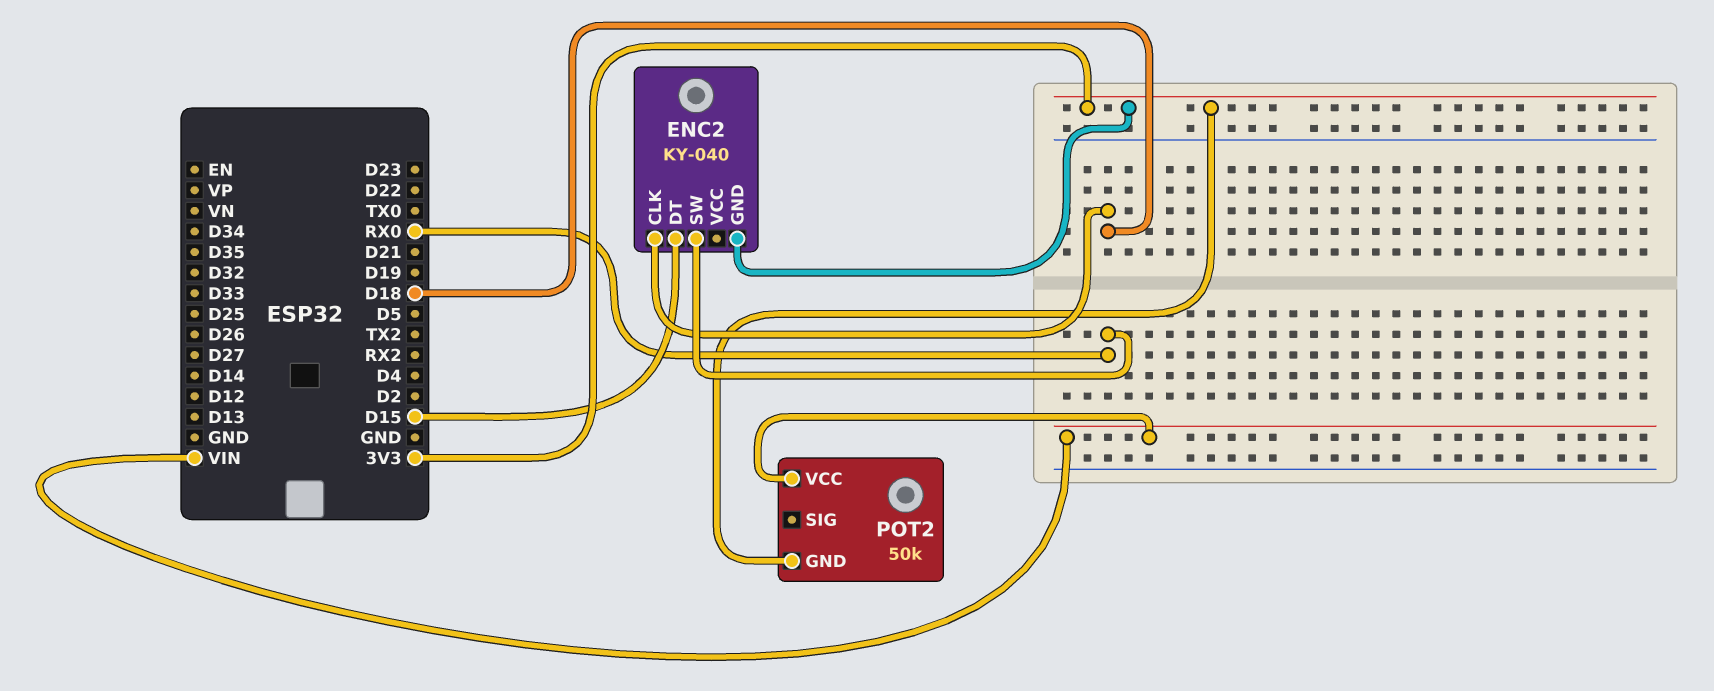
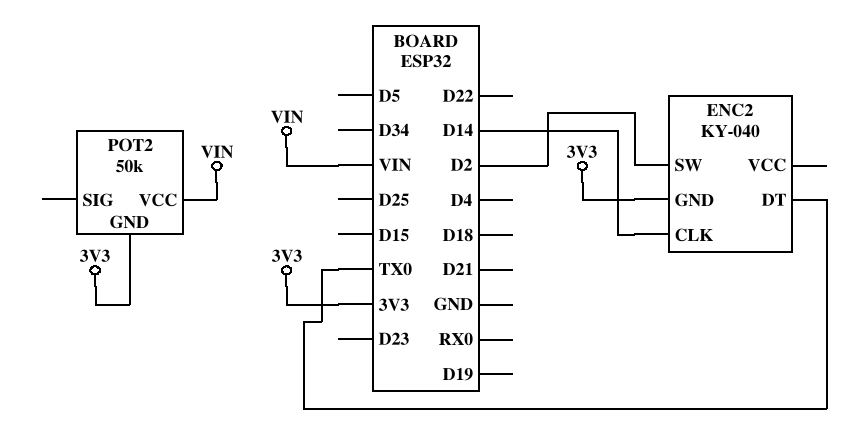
ENC2 pin CLK: D18 -> D14
ENC2 pin DT: D15 -> TX0
ENC2 pin SW: RX0 -> D2

